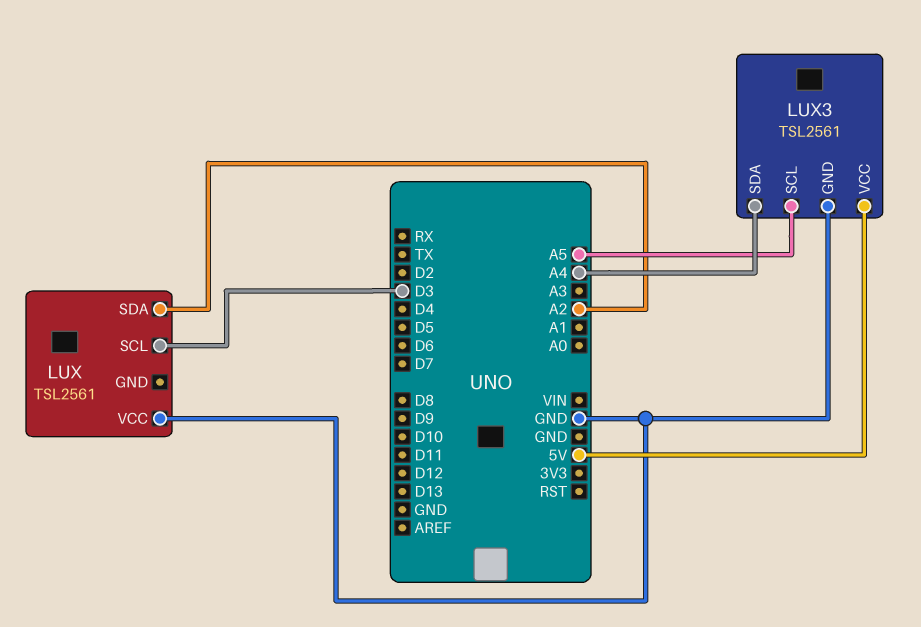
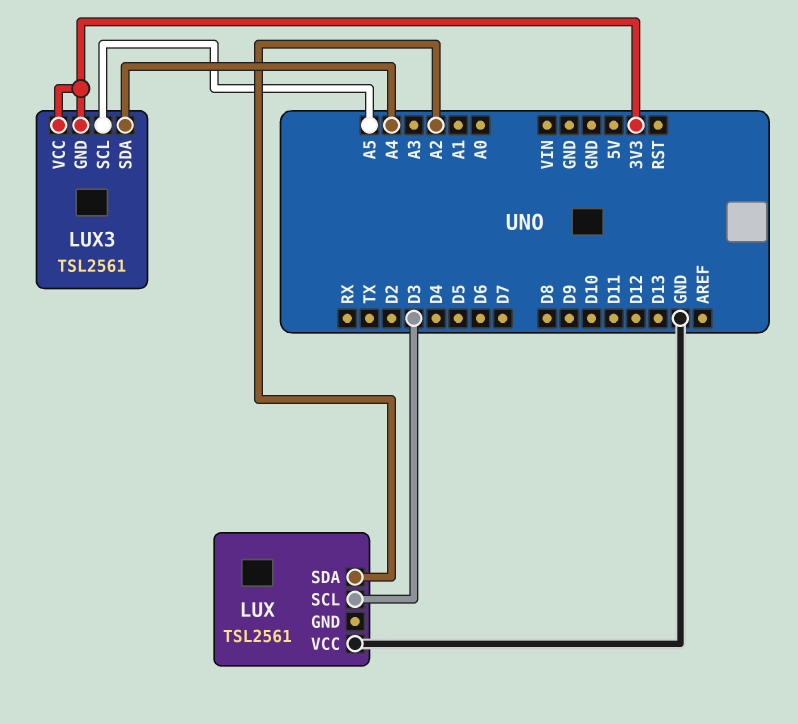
LUX3 pin GND: GND -> 3V3
LUX3 pin VCC: 5V -> 3V3

